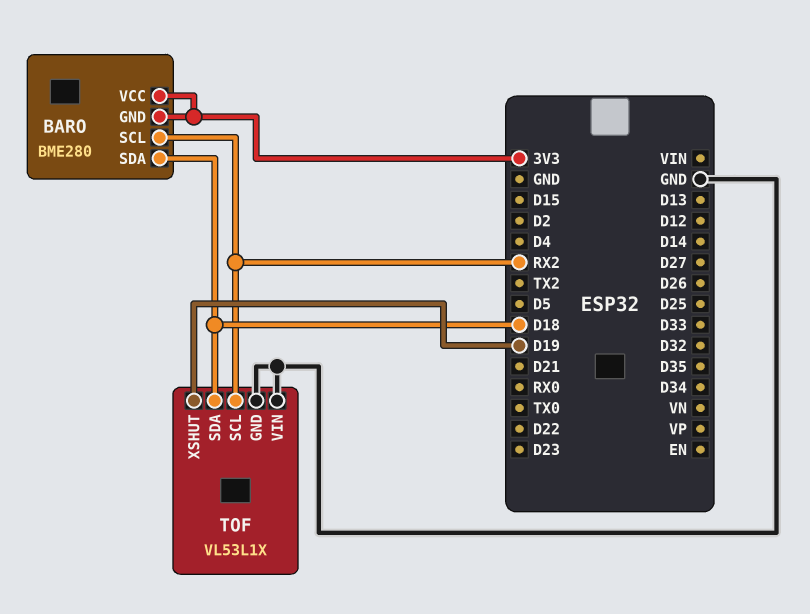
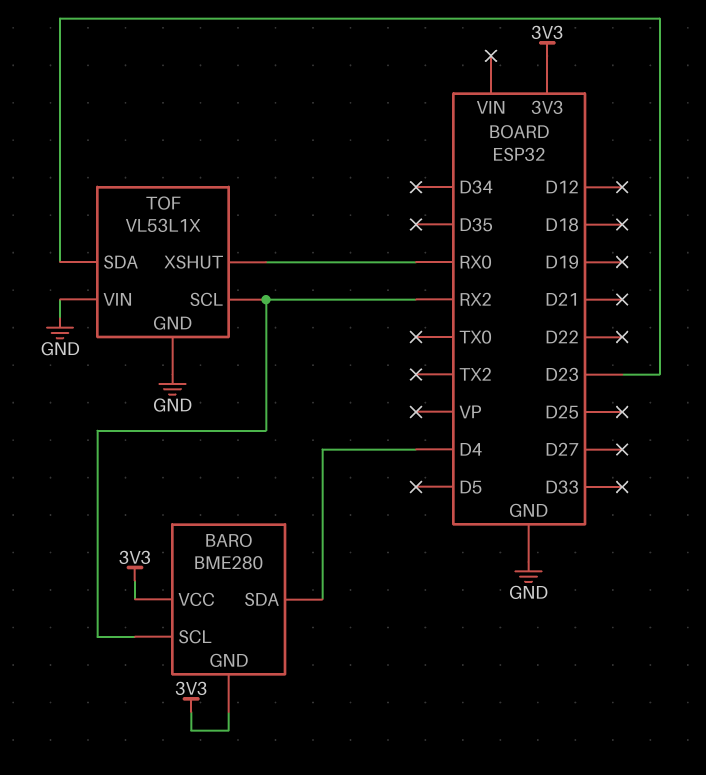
BARO pin SDA: D18 -> D4
TOF pin SDA: D18 -> D23
TOF pin XSHUT: D19 -> RX0

